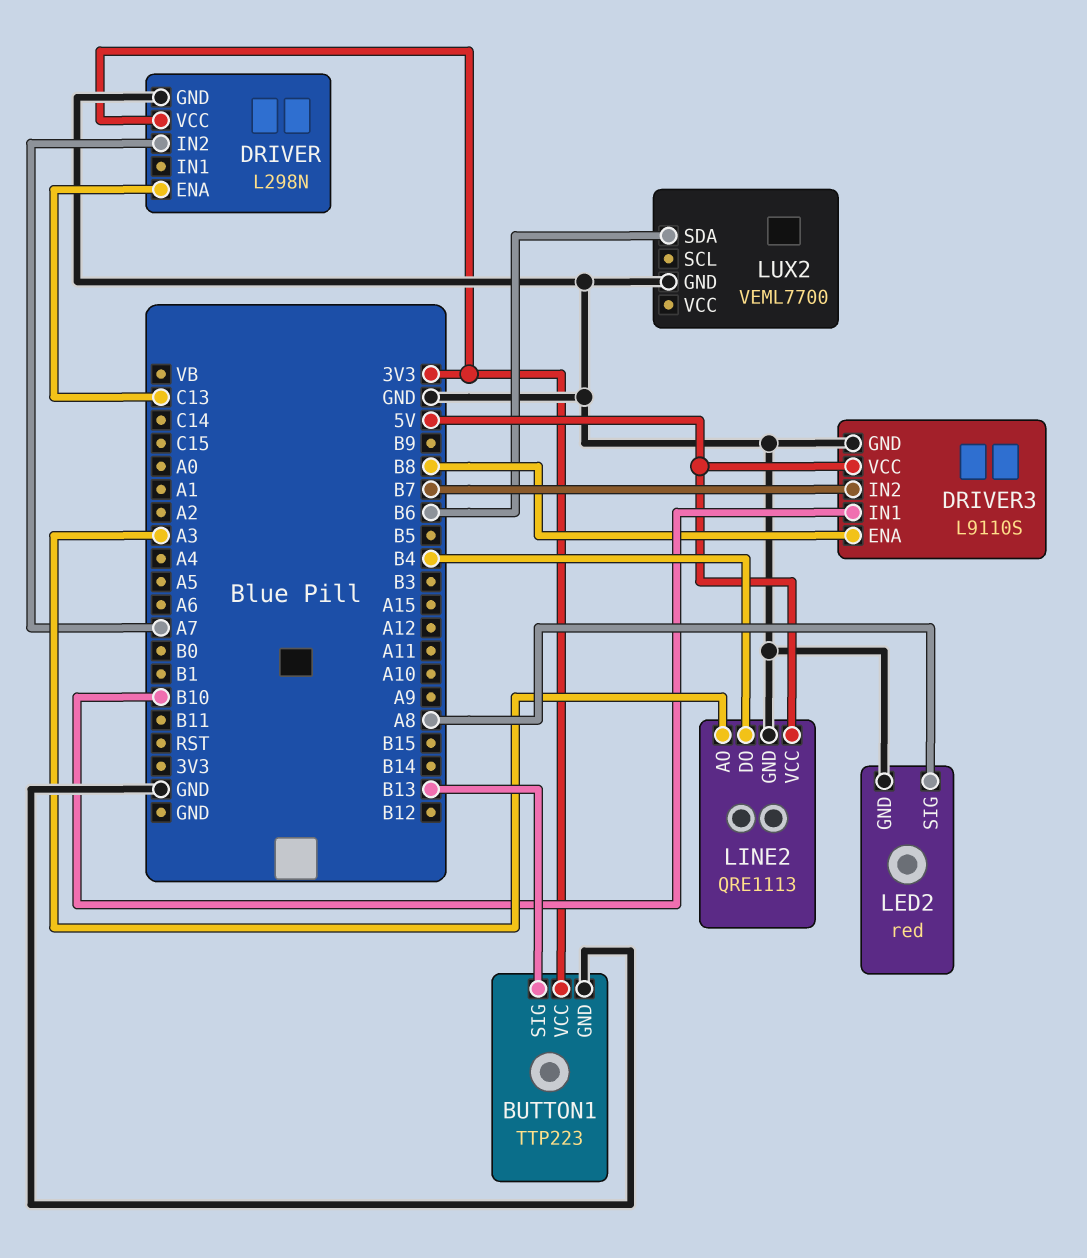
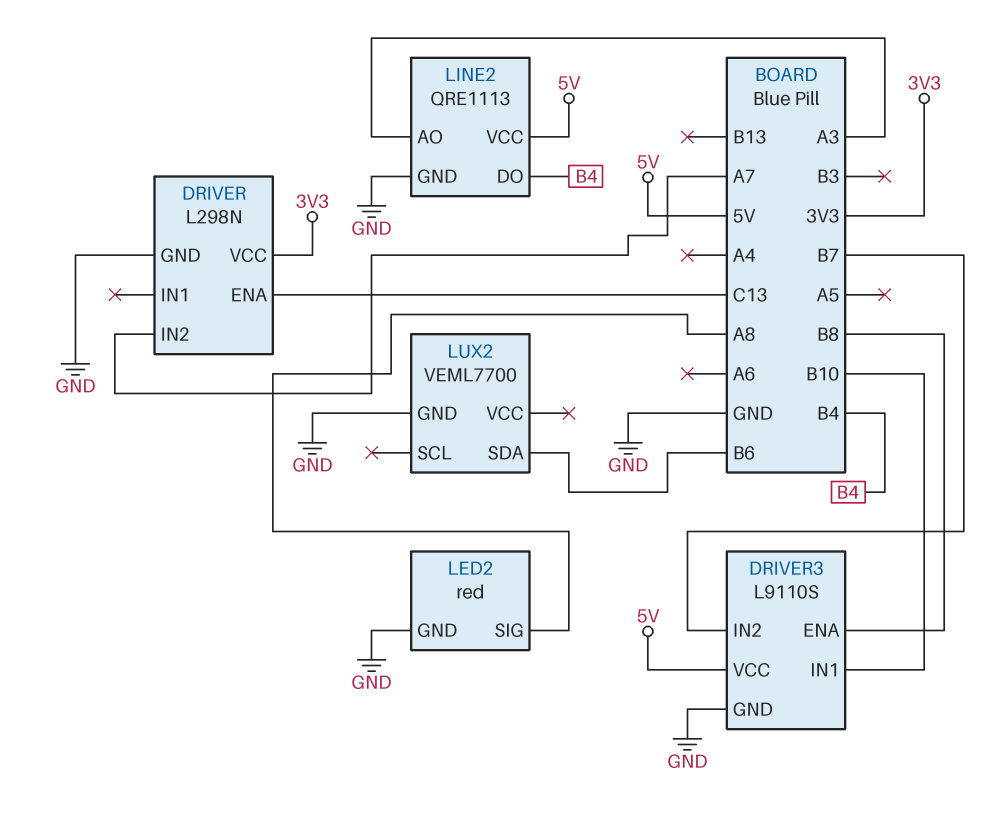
BUTTON1: TTP223 -> none
BUTTON1 pin GND: GND -> none
BUTTON1 pin SIG: B13 -> none
BUTTON1 pin VCC: 3V3 -> none

